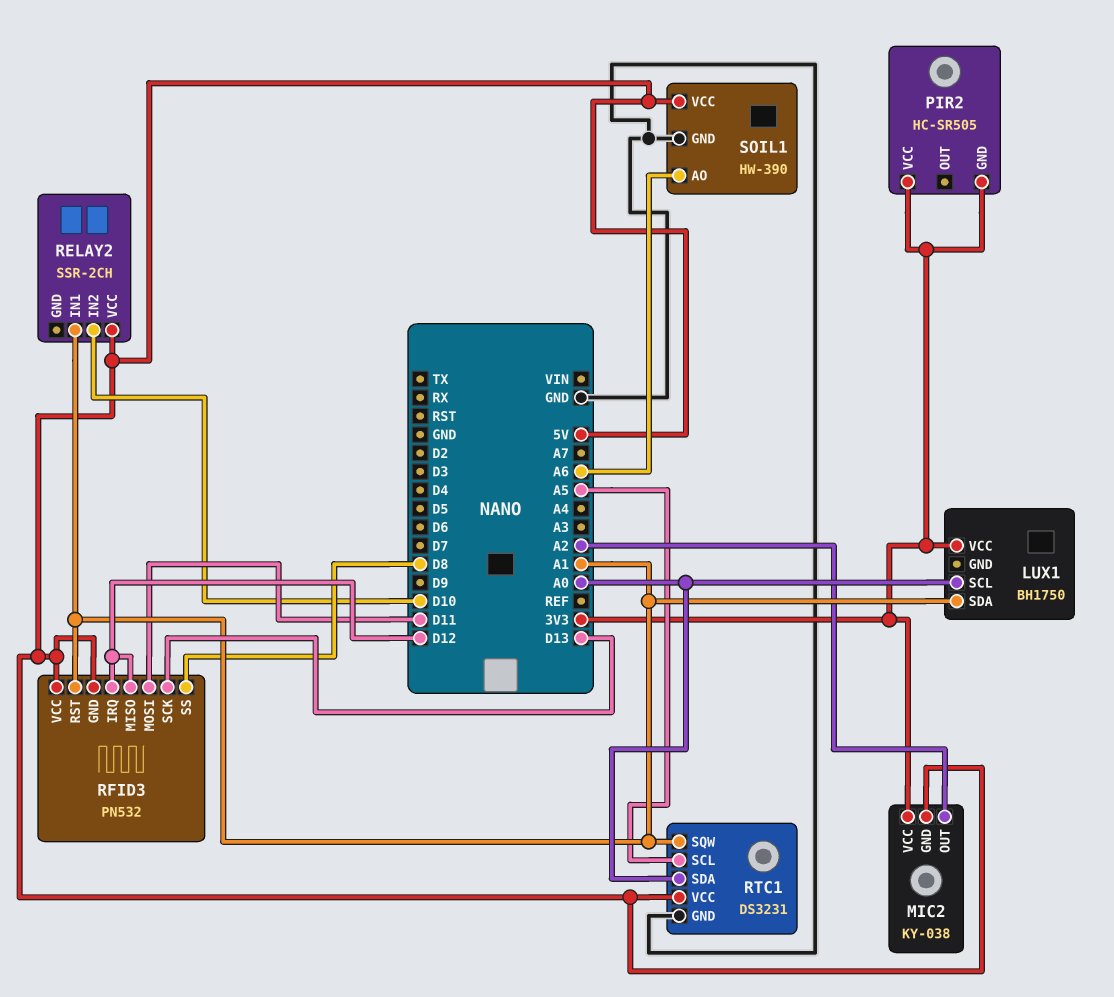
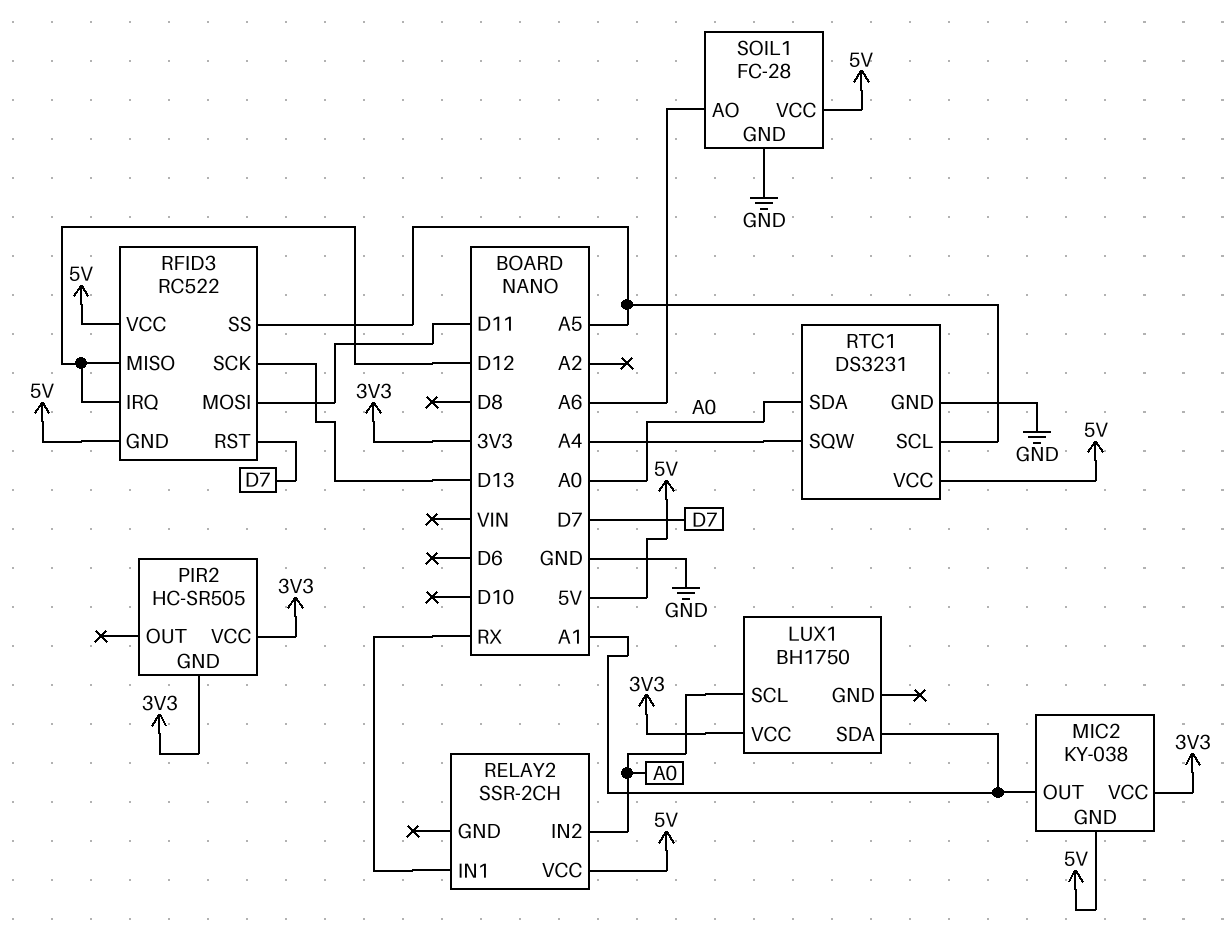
MIC2 pin OUT: A2 -> A1
RELAY2 pin IN1: A1 -> RX
RELAY2 pin IN2: D10 -> A0
RFID3: PN532 -> RC522
RFID3 pin RST: A1 -> D7
RFID3 pin SS: D8 -> A5
RTC1 pin SQW: A1 -> A4
SOIL1: HW-390 -> FC-28

